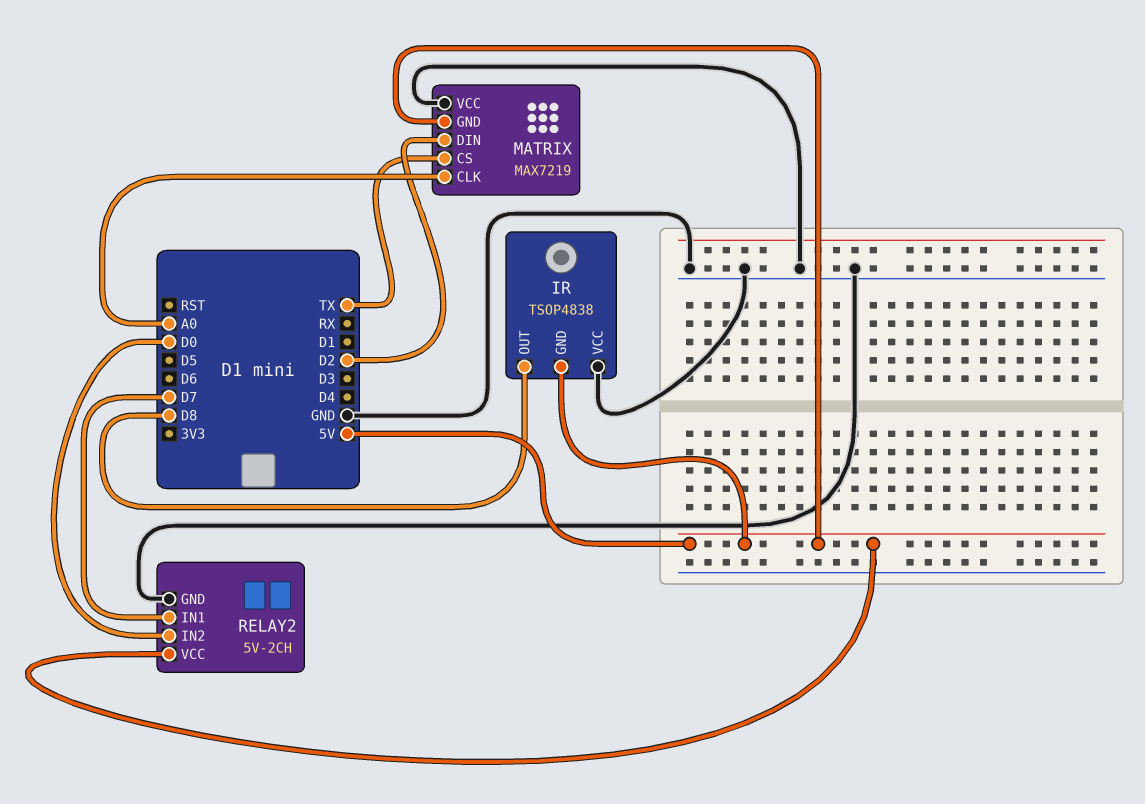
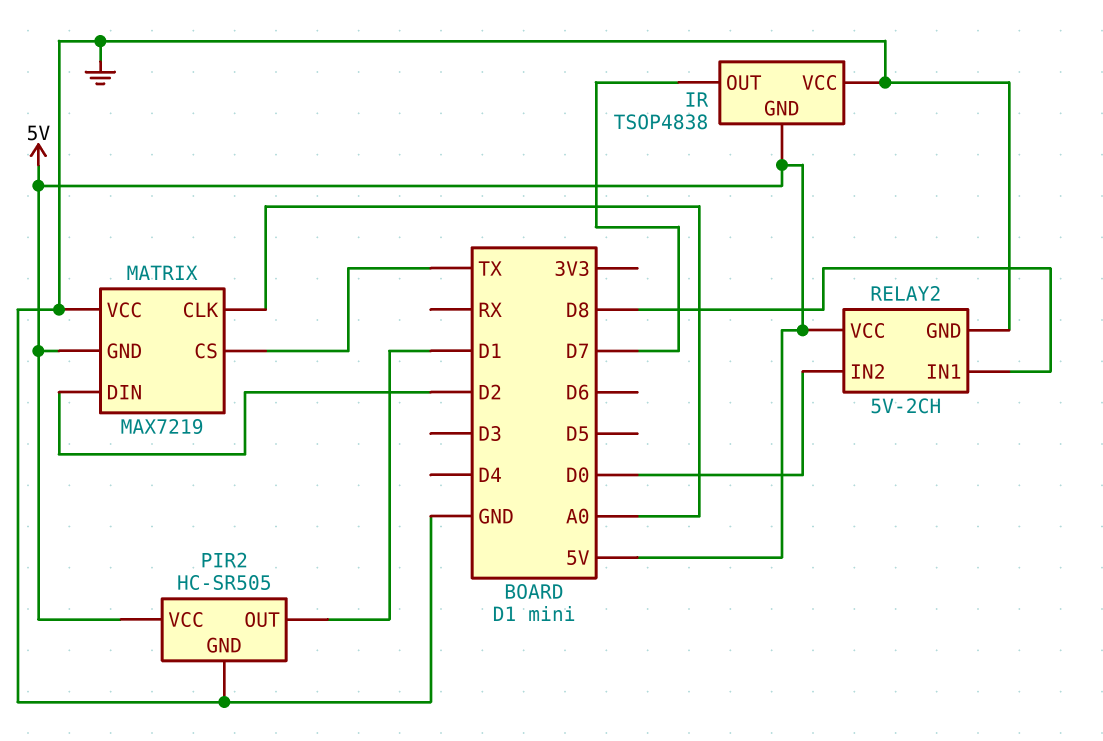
IR pin OUT: D8 -> D7
PIR2: none -> HC-SR505
PIR2 pin GND: none -> GND
PIR2 pin OUT: none -> D1
PIR2 pin VCC: none -> 5V
RELAY2 pin IN1: D7 -> D8

